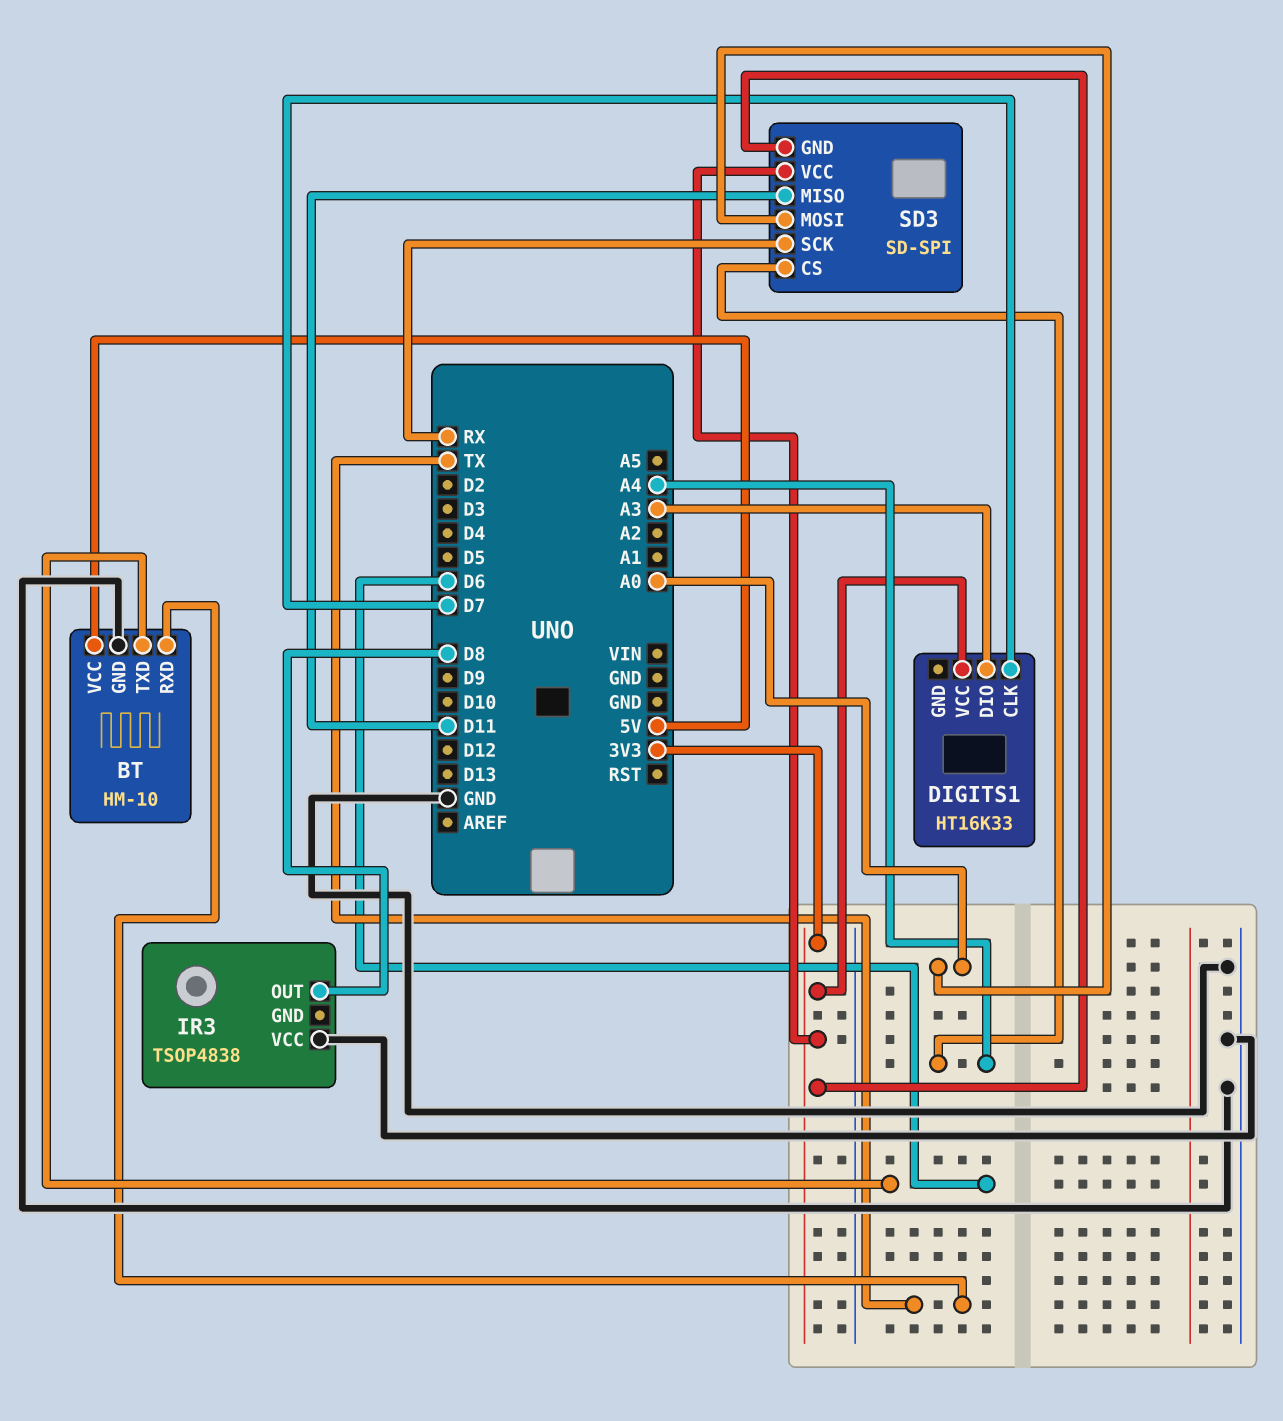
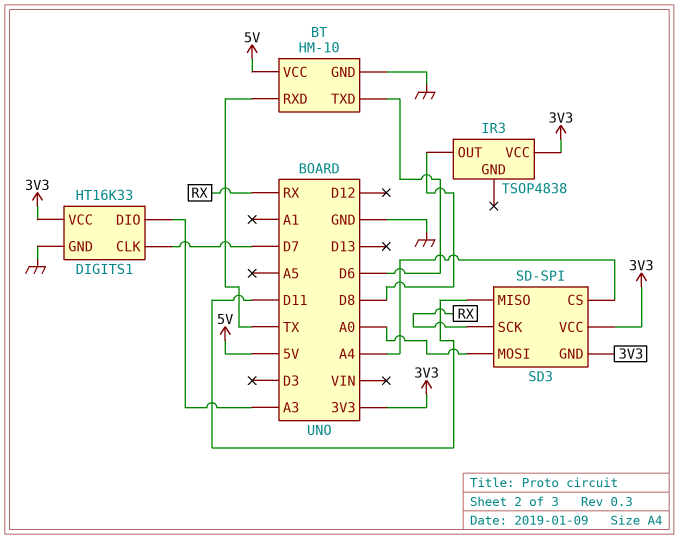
DIGITS1 pin GND: none -> GND
IR3 pin VCC: GND -> 3V3

